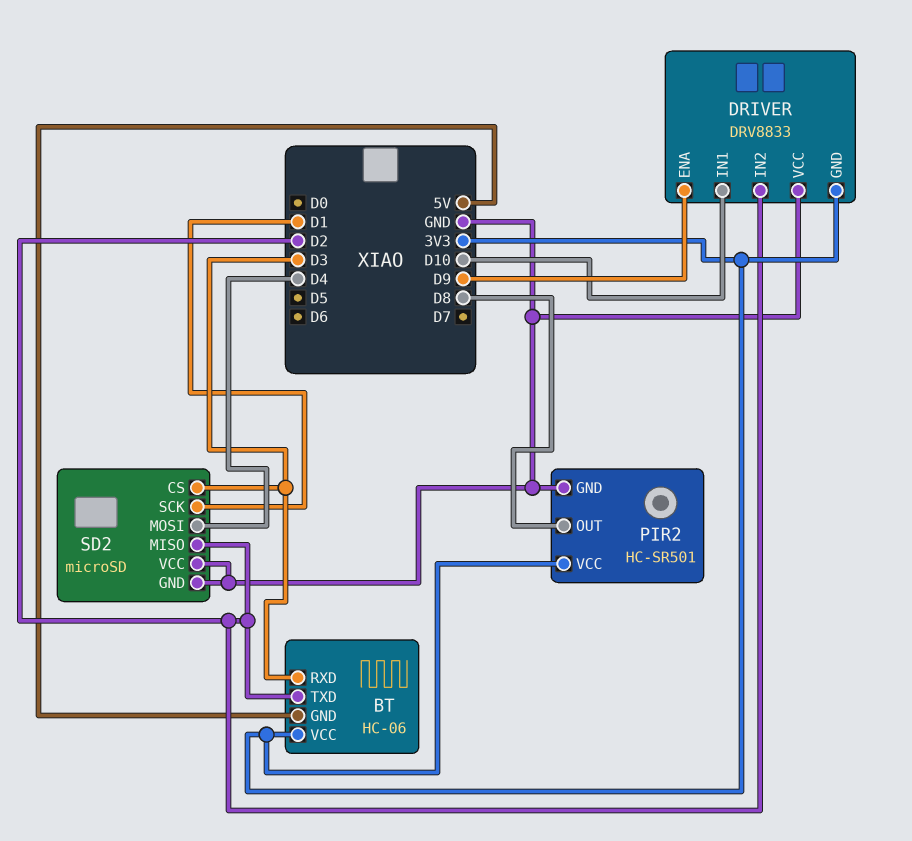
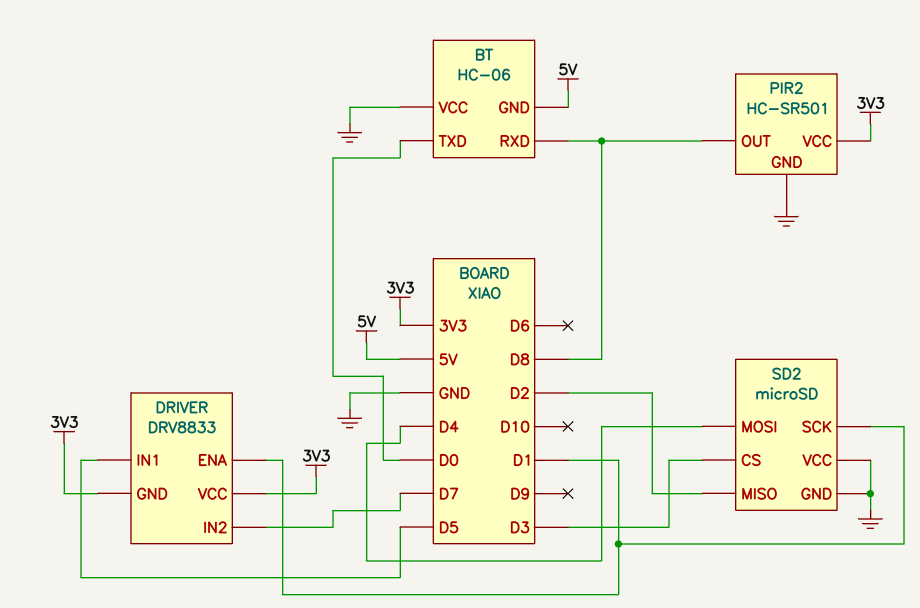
BT pin RXD: D3 -> D8
BT pin TXD: D2 -> D0
BT pin VCC: 3V3 -> GND
DRIVER pin ENA: D9 -> D1
DRIVER pin IN1: D10 -> D5
DRIVER pin IN2: D2 -> D7
DRIVER pin VCC: GND -> 3V3

